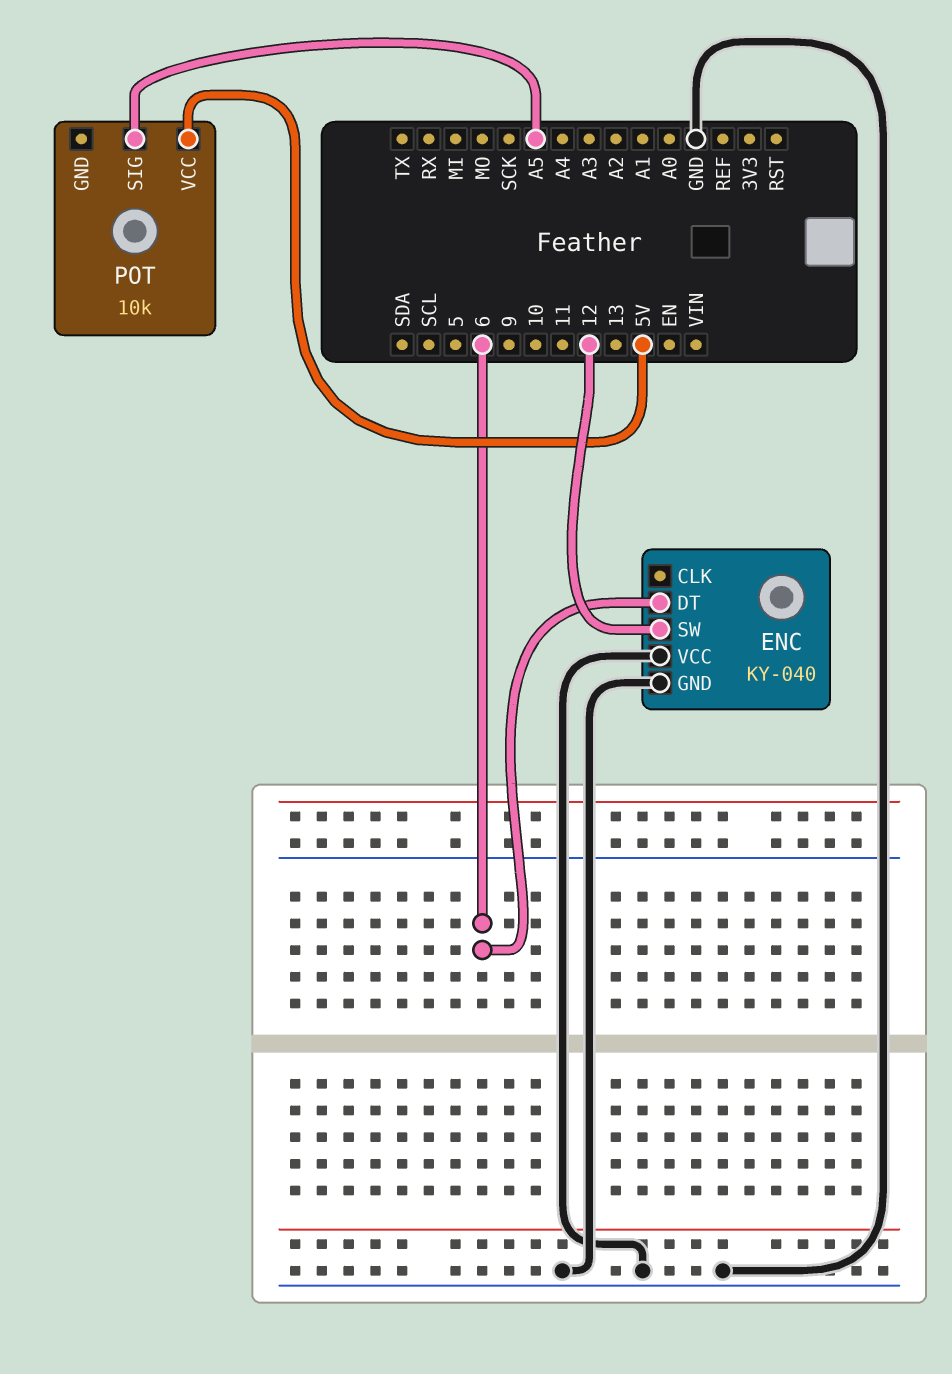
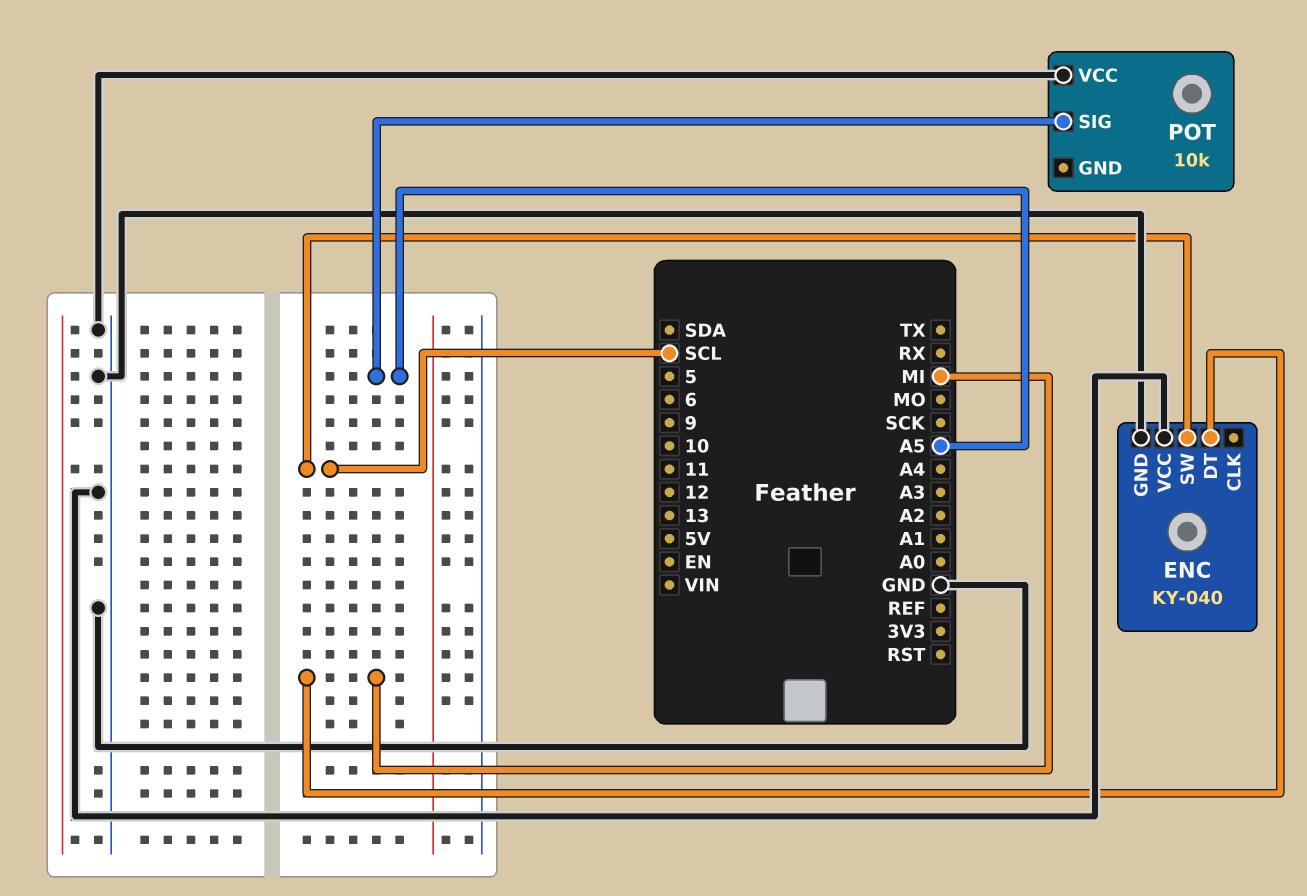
ENC pin DT: 6 -> MI
ENC pin SW: 12 -> SCL
POT pin VCC: 5V -> GND

